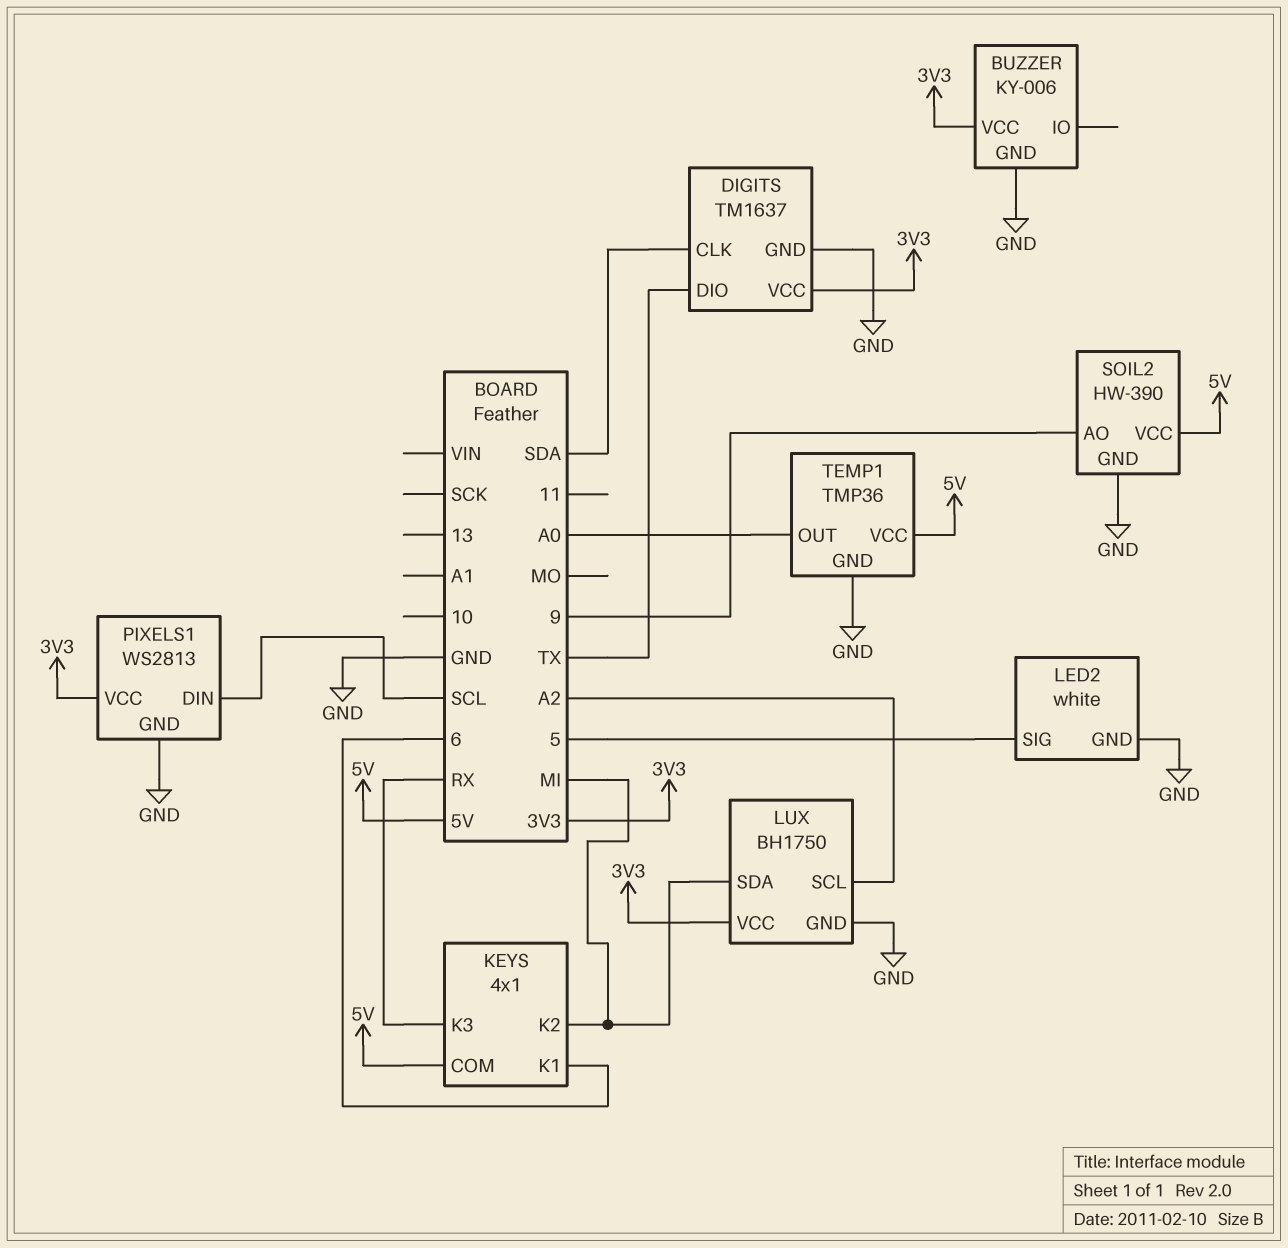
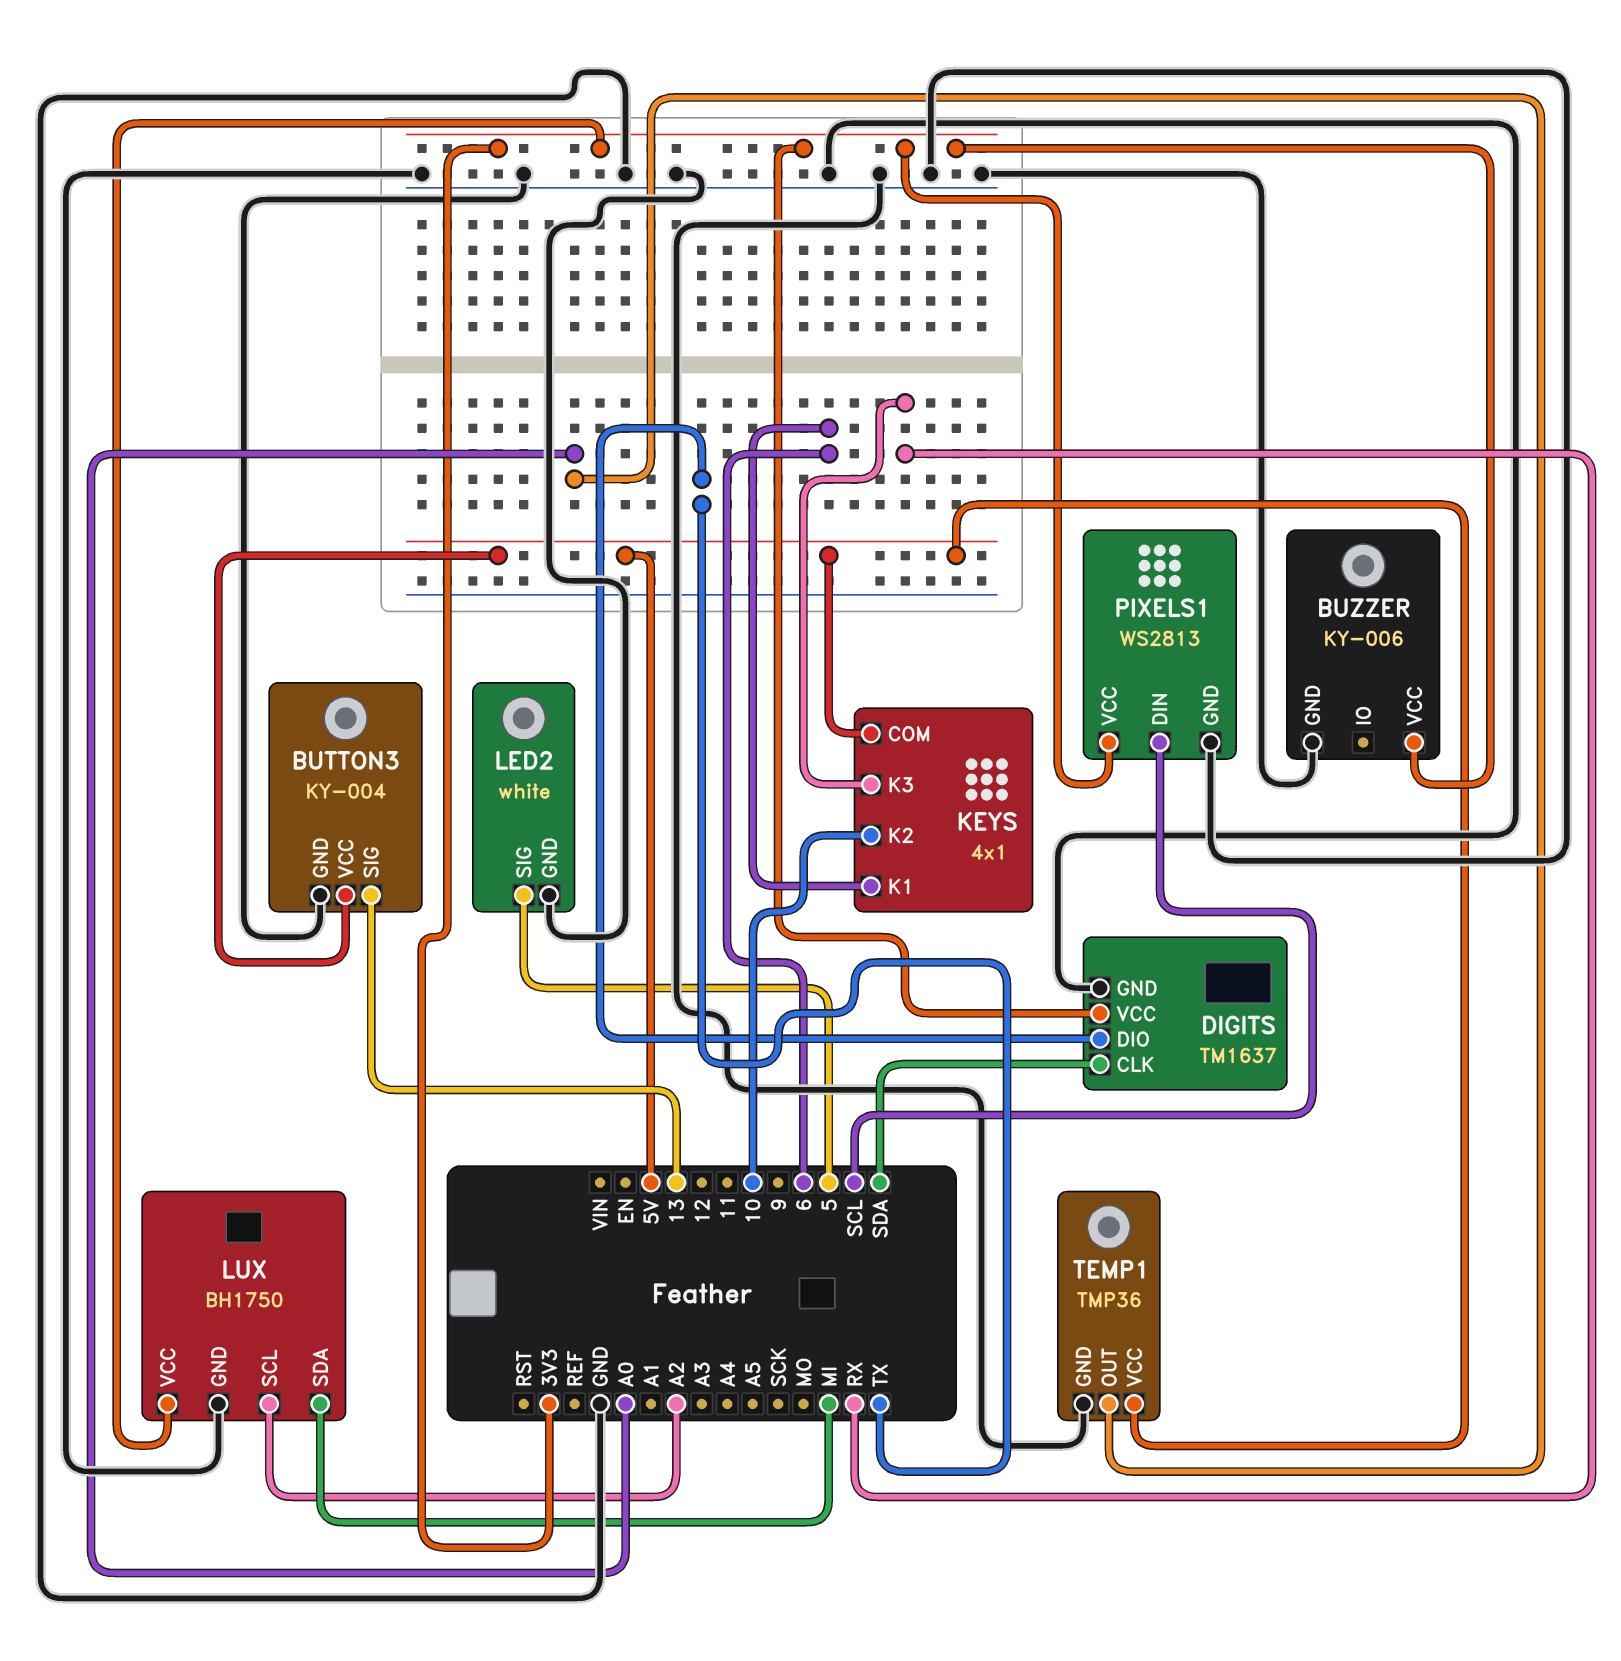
BUTTON3: none -> KY-004
BUTTON3 pin GND: none -> GND
BUTTON3 pin SIG: none -> 13
BUTTON3 pin VCC: none -> 5V
KEYS pin K2: MI -> 10
SOIL2: HW-390 -> none
SOIL2 pin AO: 9 -> none
SOIL2 pin GND: GND -> none
SOIL2 pin VCC: 5V -> none

